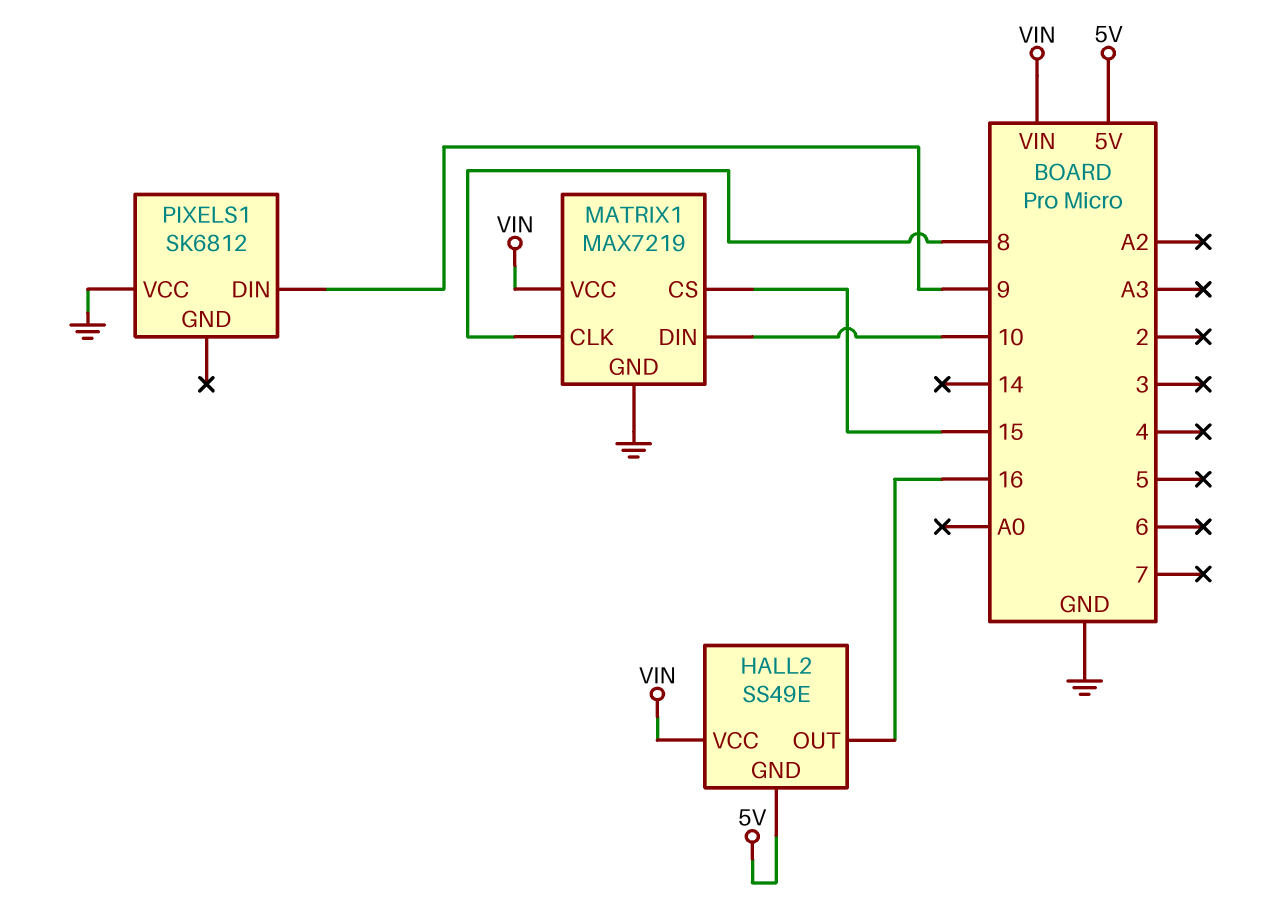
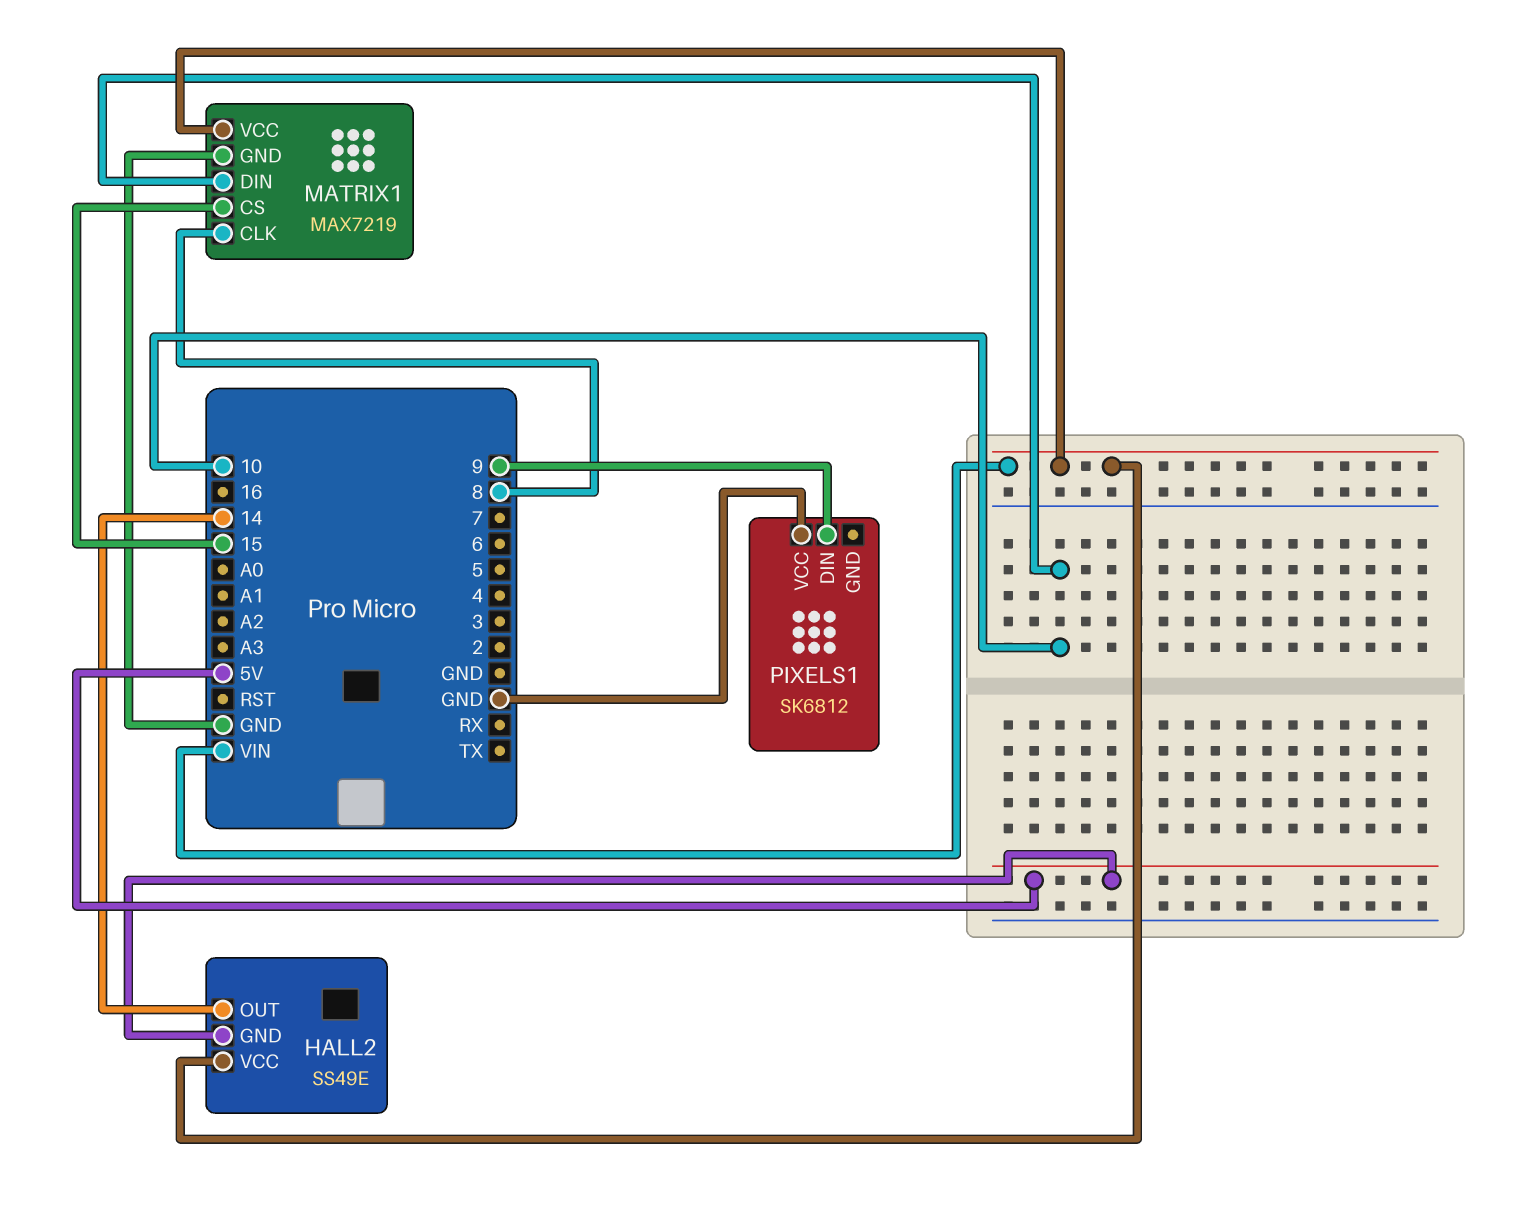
HALL2 pin OUT: 16 -> 14

